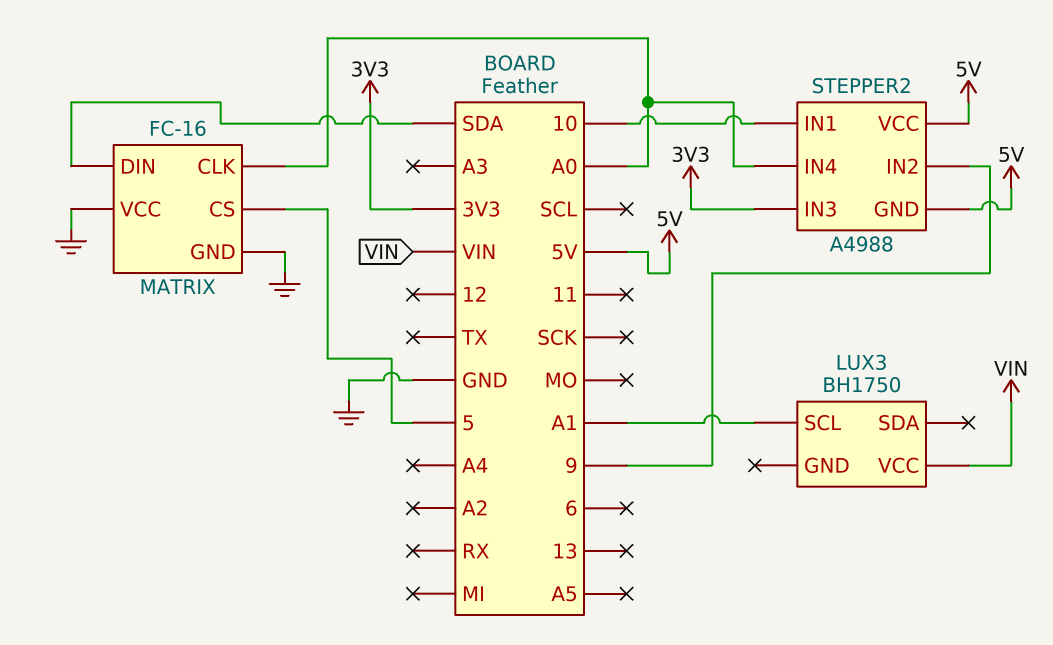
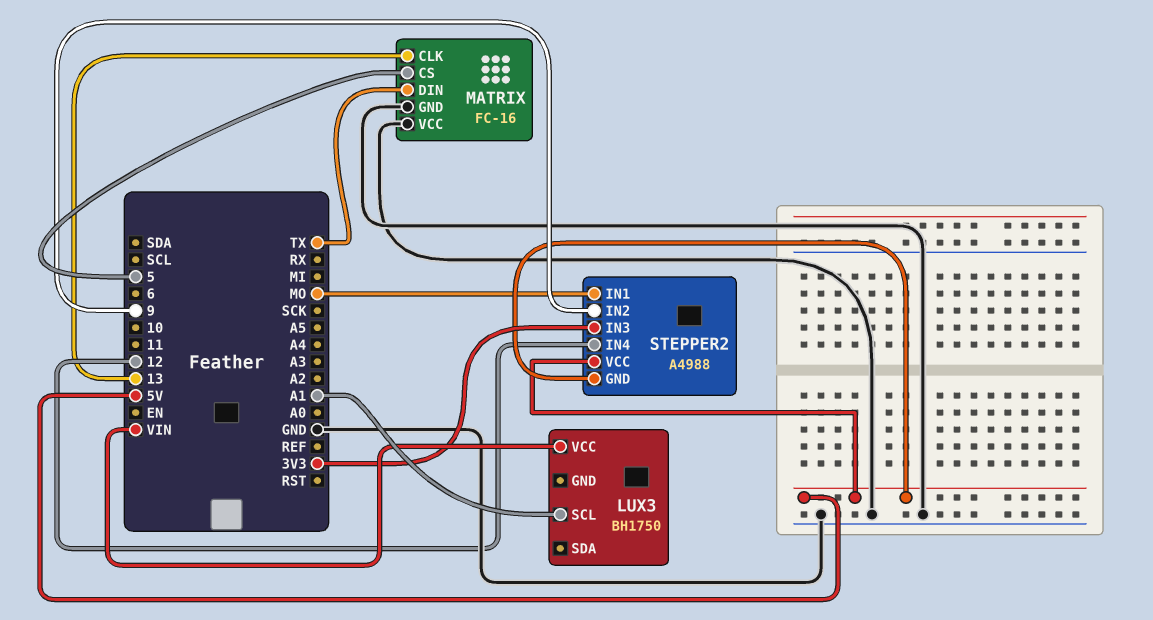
MATRIX pin CLK: A0 -> 13
MATRIX pin DIN: SDA -> TX
STEPPER2 pin IN1: 10 -> MO
STEPPER2 pin IN4: A0 -> 12

